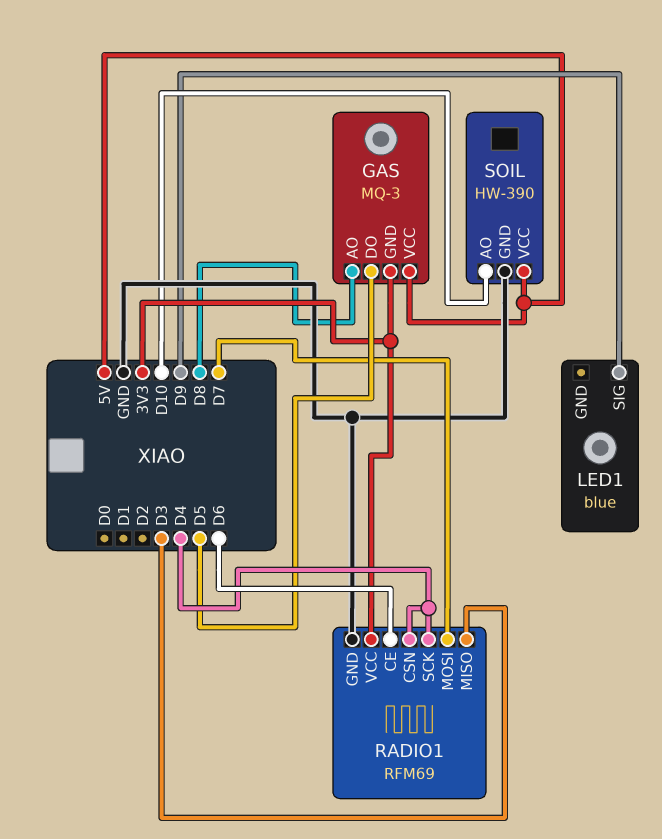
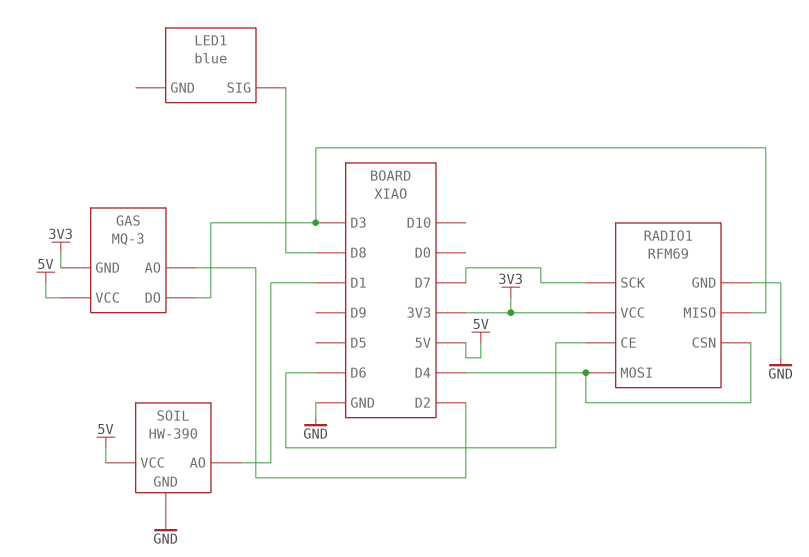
GAS pin AO: D8 -> D2
GAS pin DO: D5 -> D3
LED1 pin SIG: D9 -> D8
RADIO1 pin MOSI: D7 -> D4
RADIO1 pin SCK: D4 -> D7
SOIL pin AO: D10 -> D1

